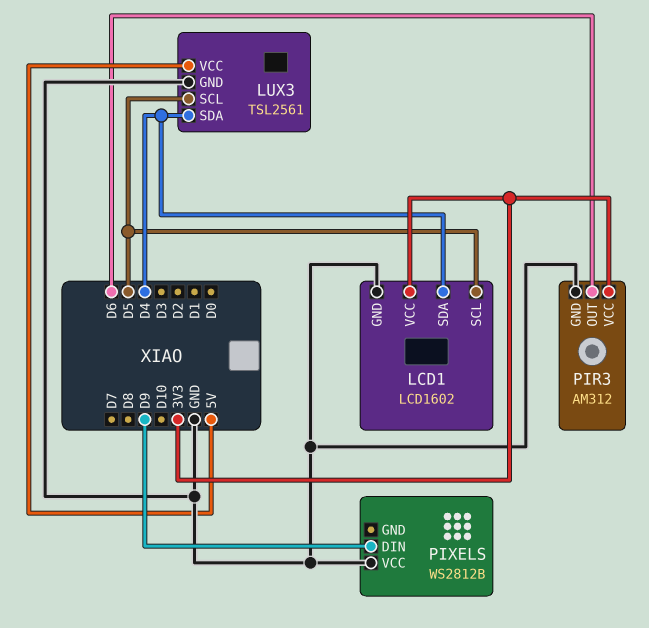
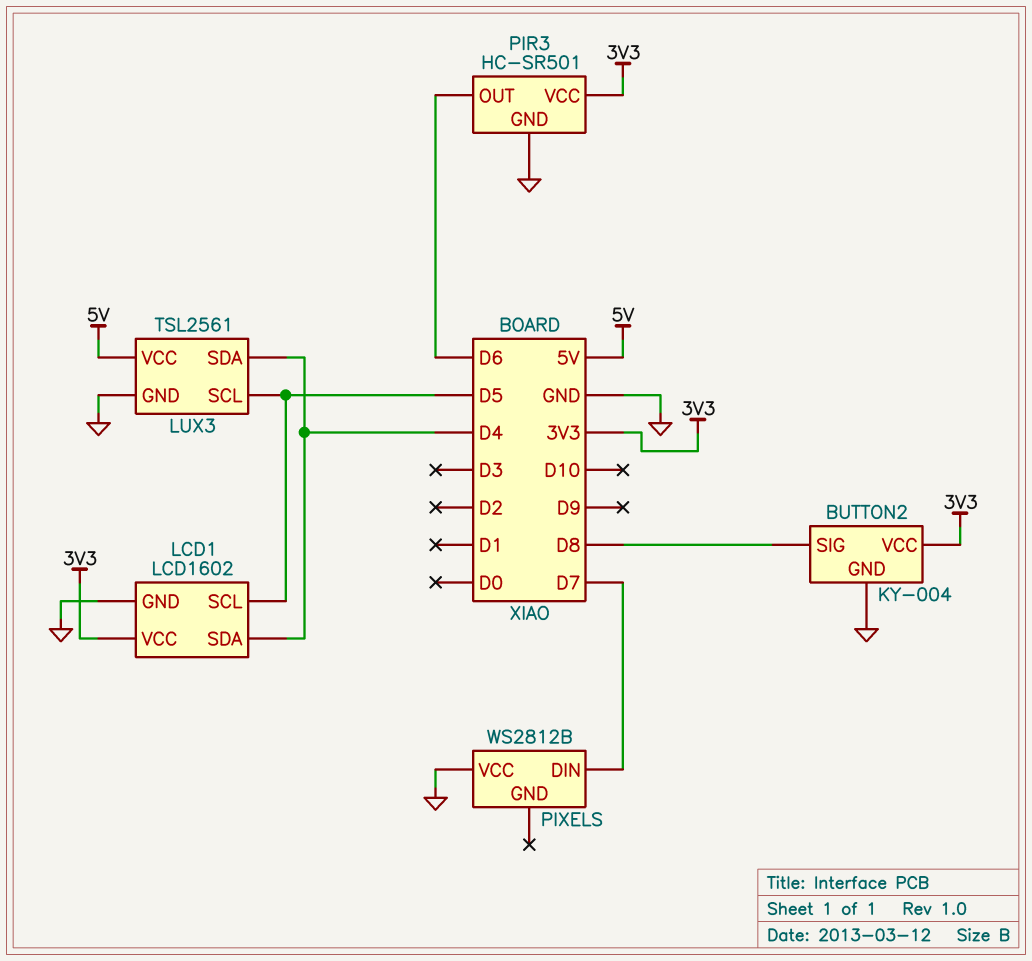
BUTTON2: none -> KY-004
BUTTON2 pin GND: none -> GND
BUTTON2 pin SIG: none -> D8
BUTTON2 pin VCC: none -> 3V3
PIR3: AM312 -> HC-SR501
PIXELS pin DIN: D9 -> D7

